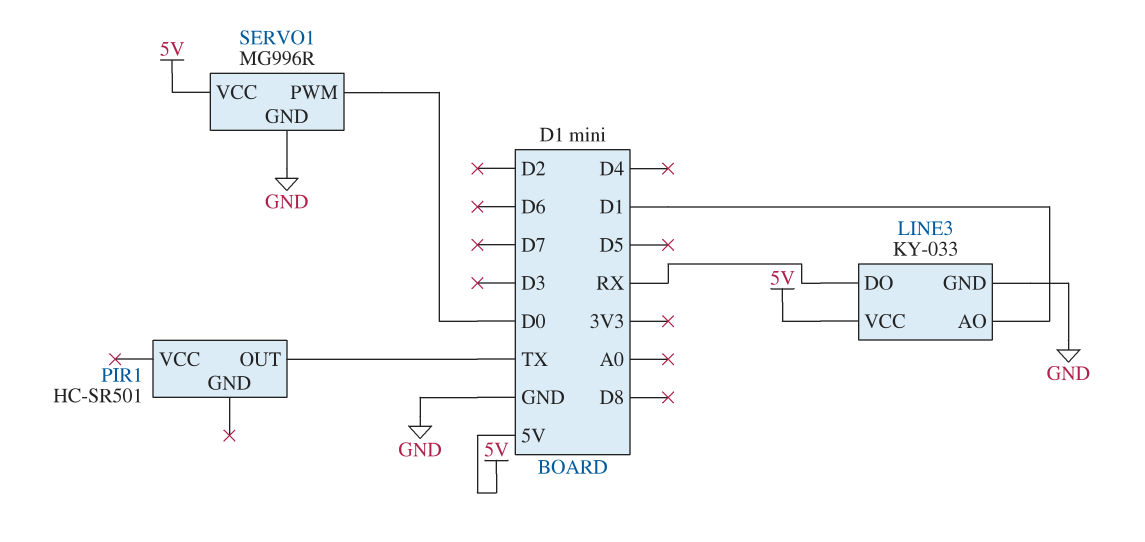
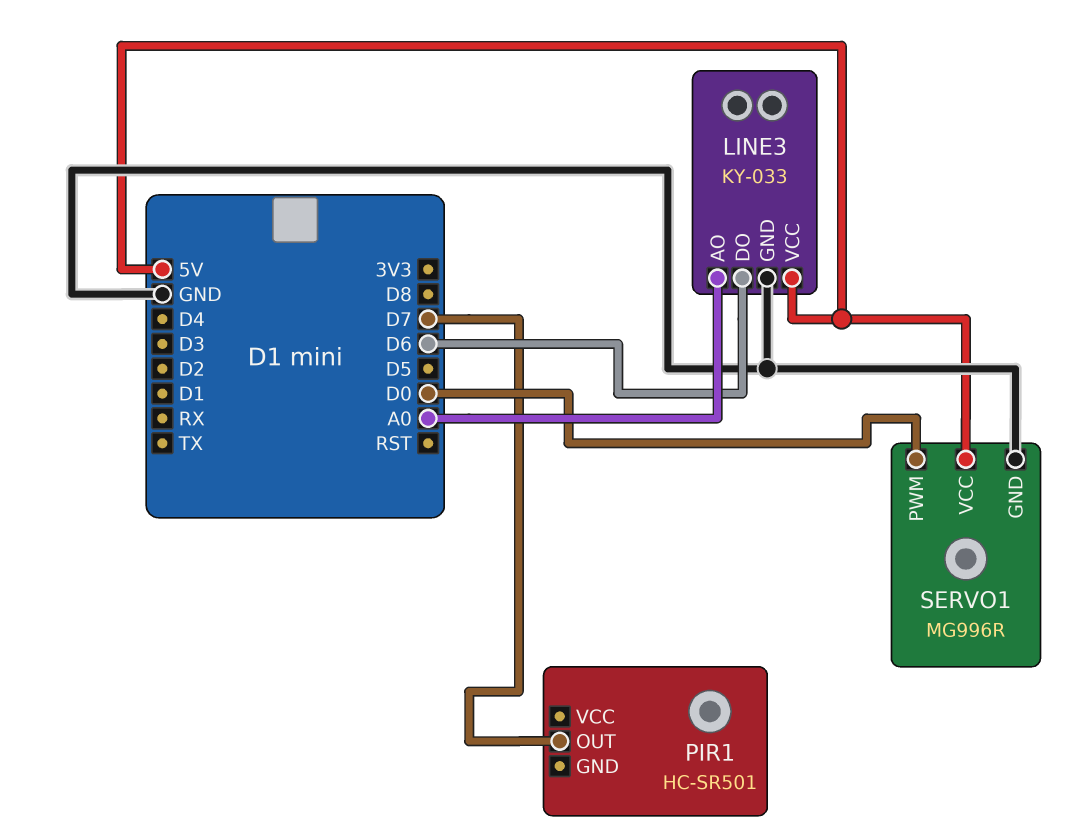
LINE3 pin AO: D1 -> A0
LINE3 pin DO: RX -> D6
PIR1 pin OUT: TX -> D7

